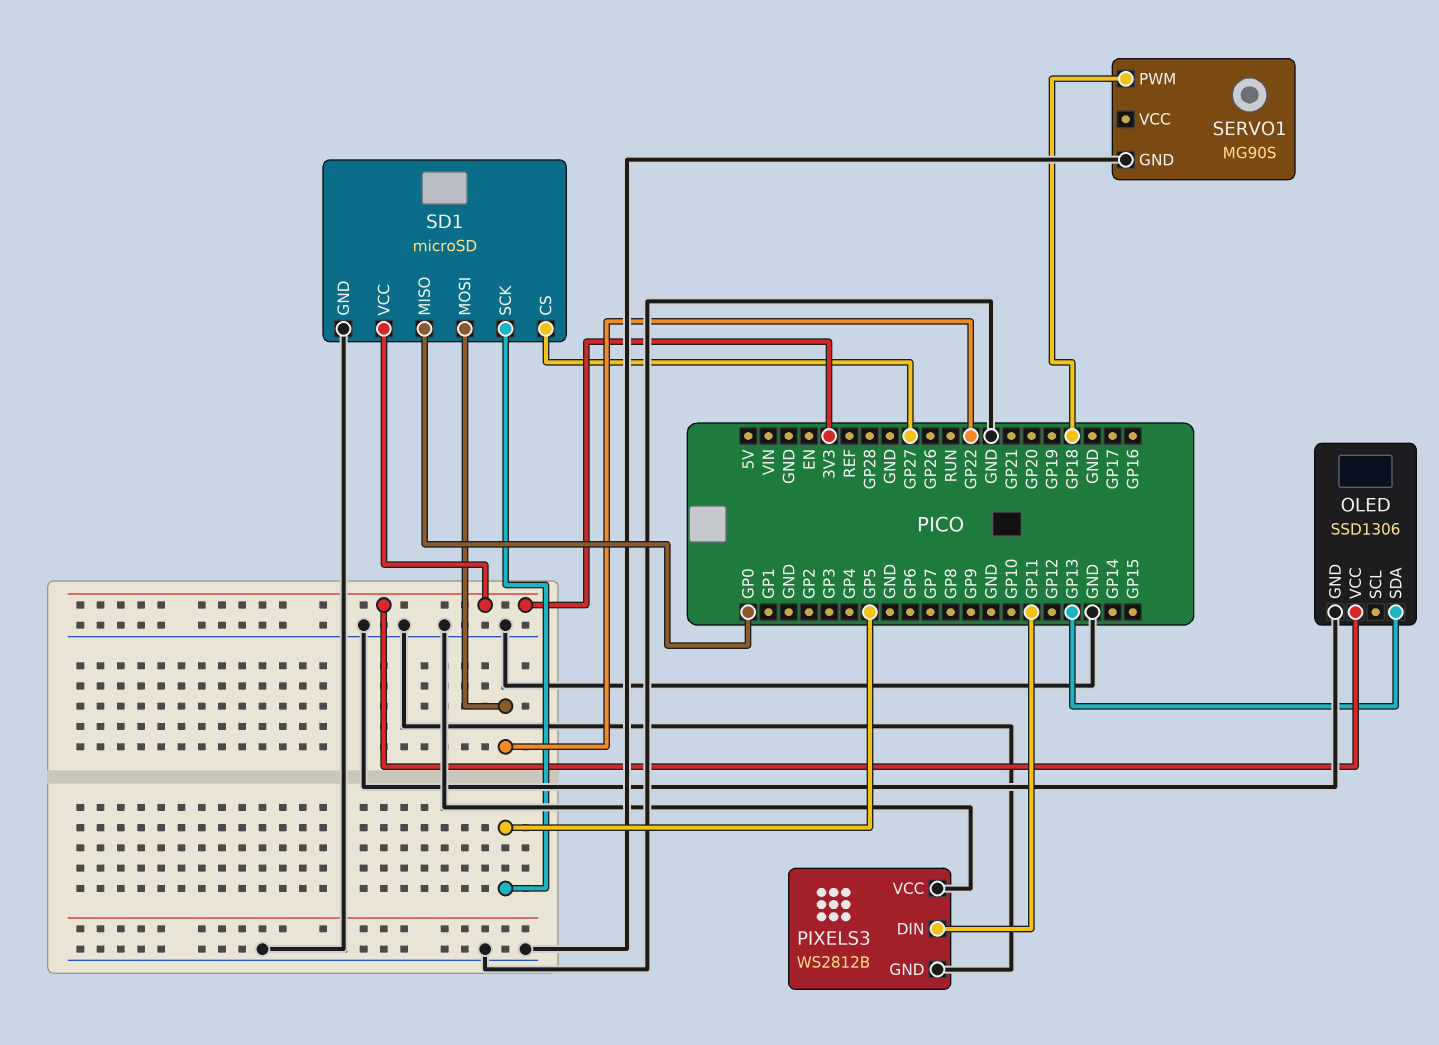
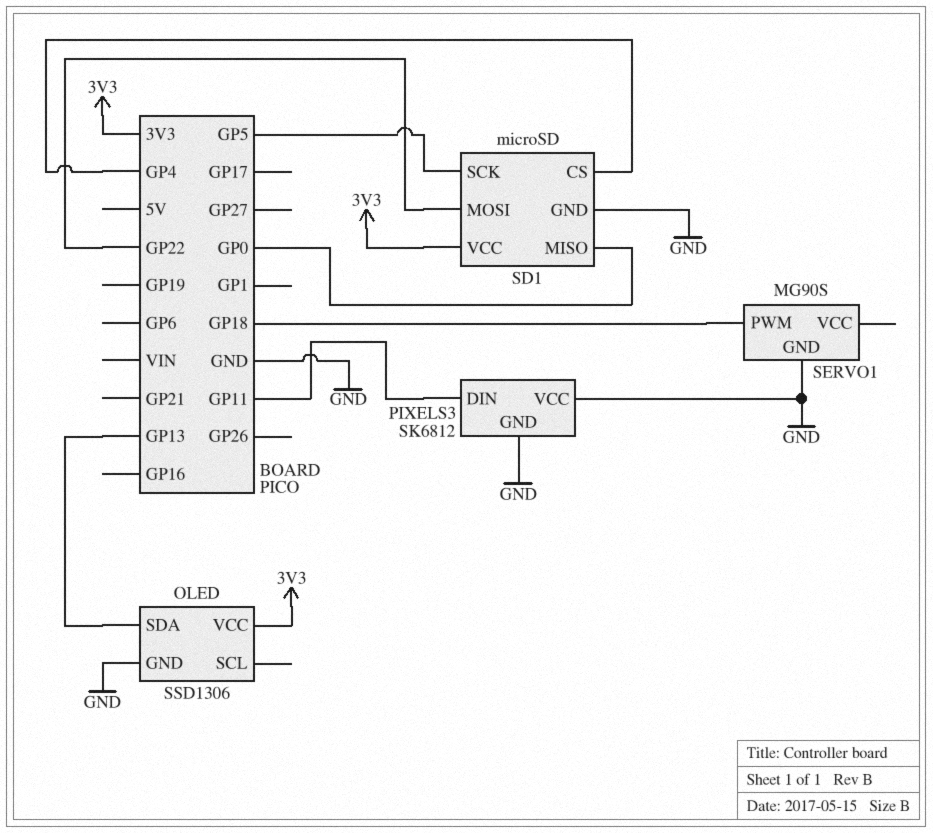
PIXELS3: WS2812B -> SK6812
SD1 pin CS: GP27 -> GP4

